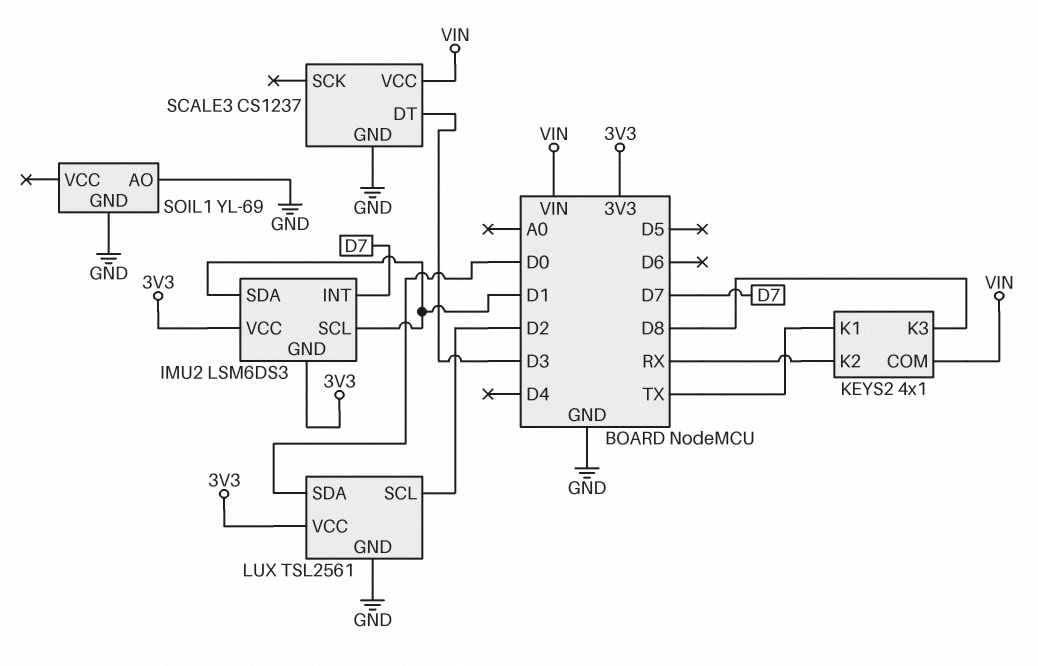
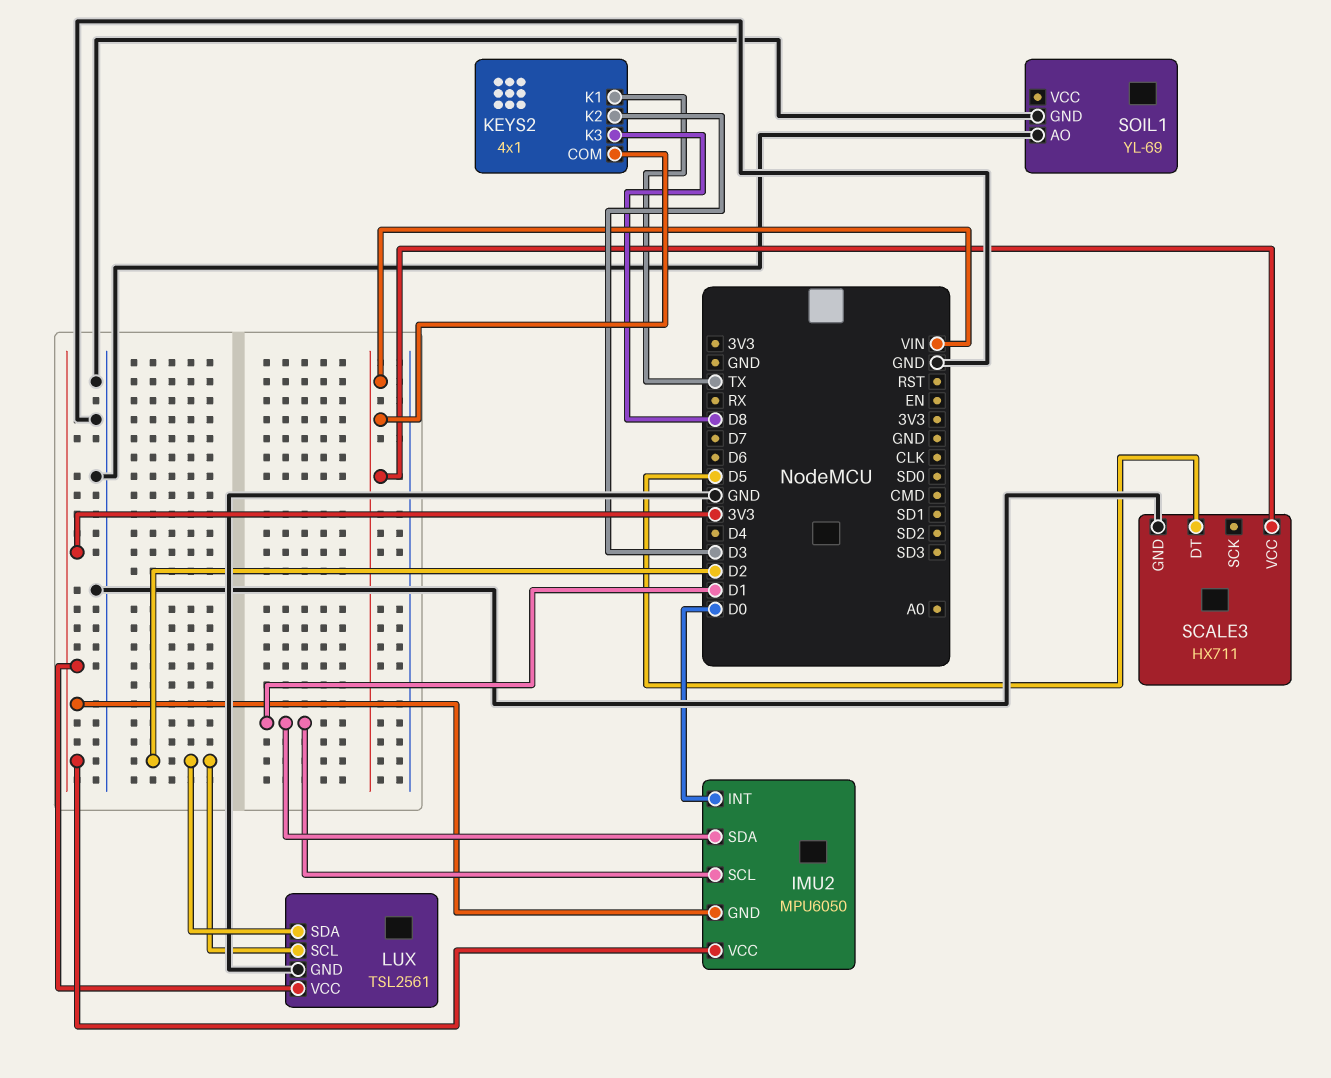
IMU2: LSM6DS3 -> MPU6050
IMU2 pin INT: D7 -> D0
KEYS2 pin K2: RX -> D3
LUX pin SDA: D0 -> D2
SCALE3: CS1237 -> HX711
SCALE3 pin DT: D3 -> D5

